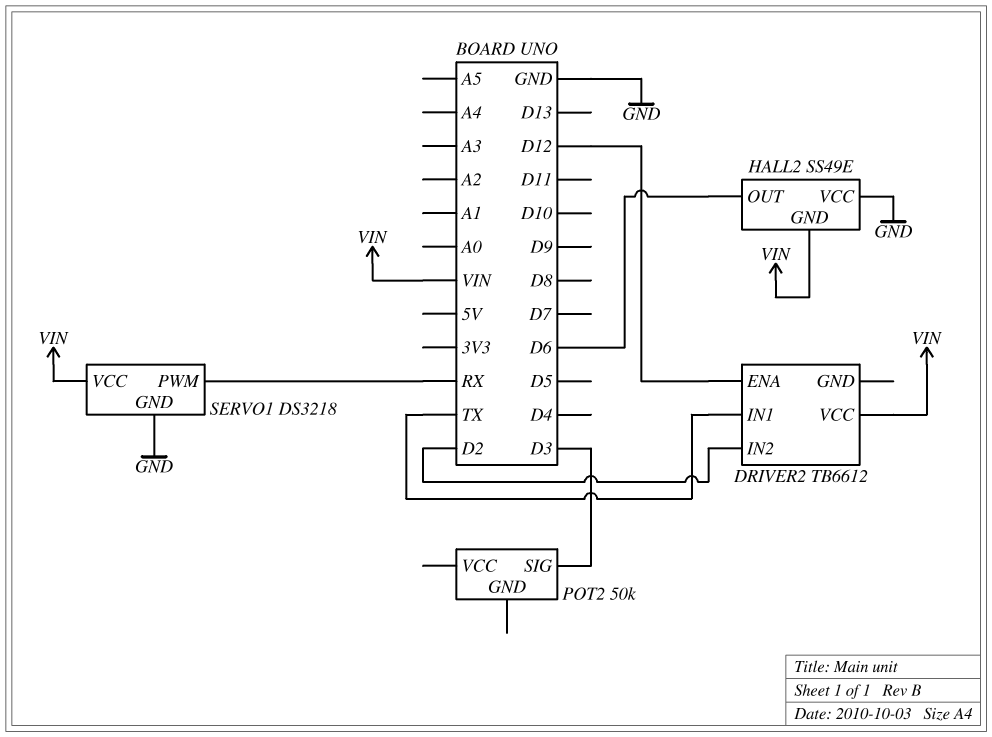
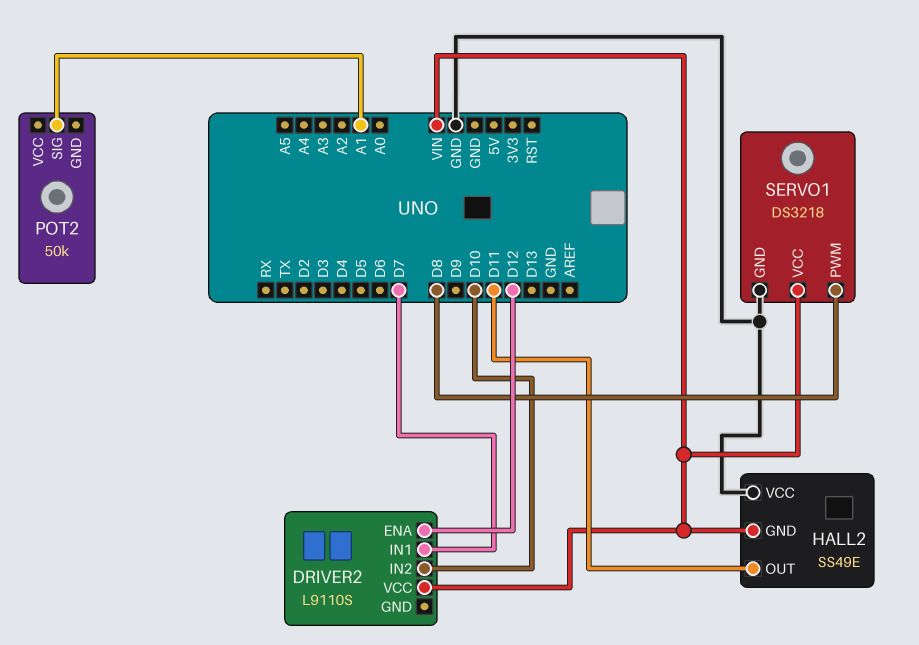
DRIVER2: TB6612 -> L9110S
DRIVER2 pin IN1: TX -> D7
DRIVER2 pin IN2: D2 -> D10
HALL2 pin OUT: D6 -> D11
POT2 pin SIG: D3 -> A1
SERVO1 pin PWM: RX -> D8

